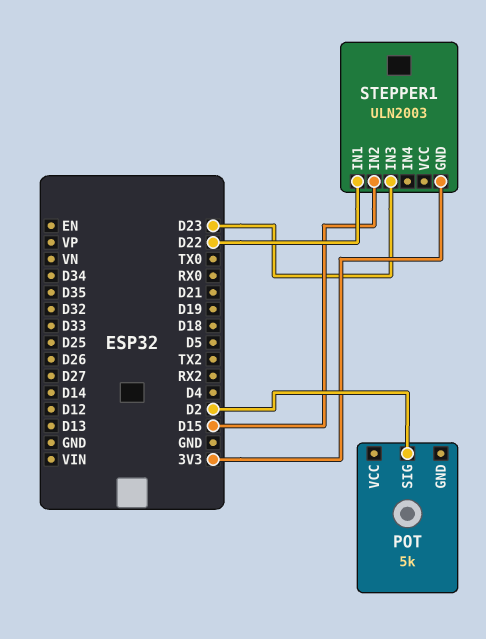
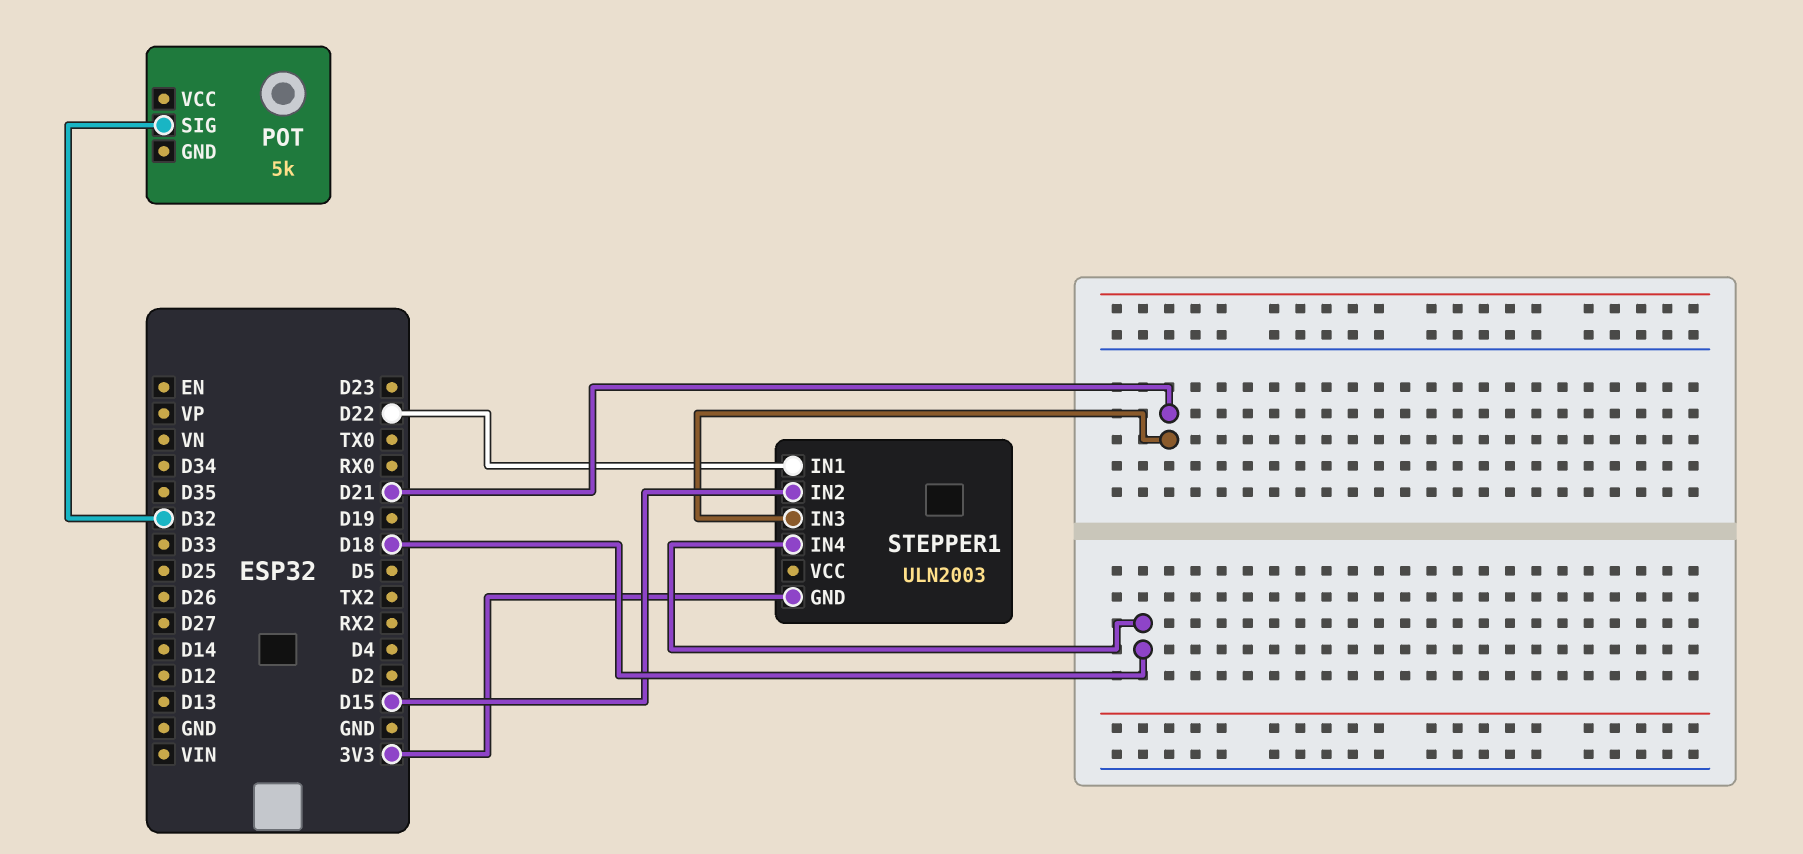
POT pin SIG: D2 -> D32
STEPPER1 pin IN3: D23 -> D21
STEPPER1 pin IN4: none -> D18

